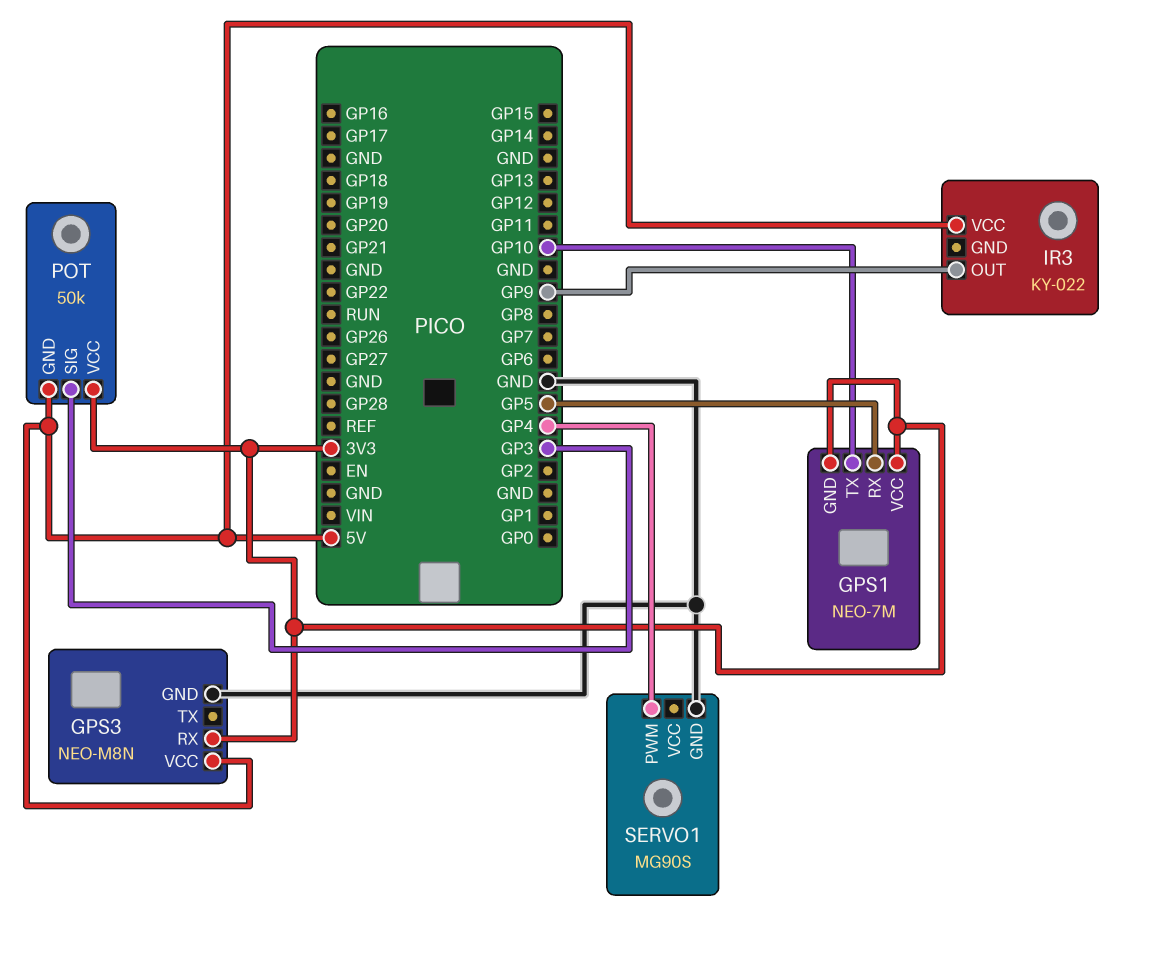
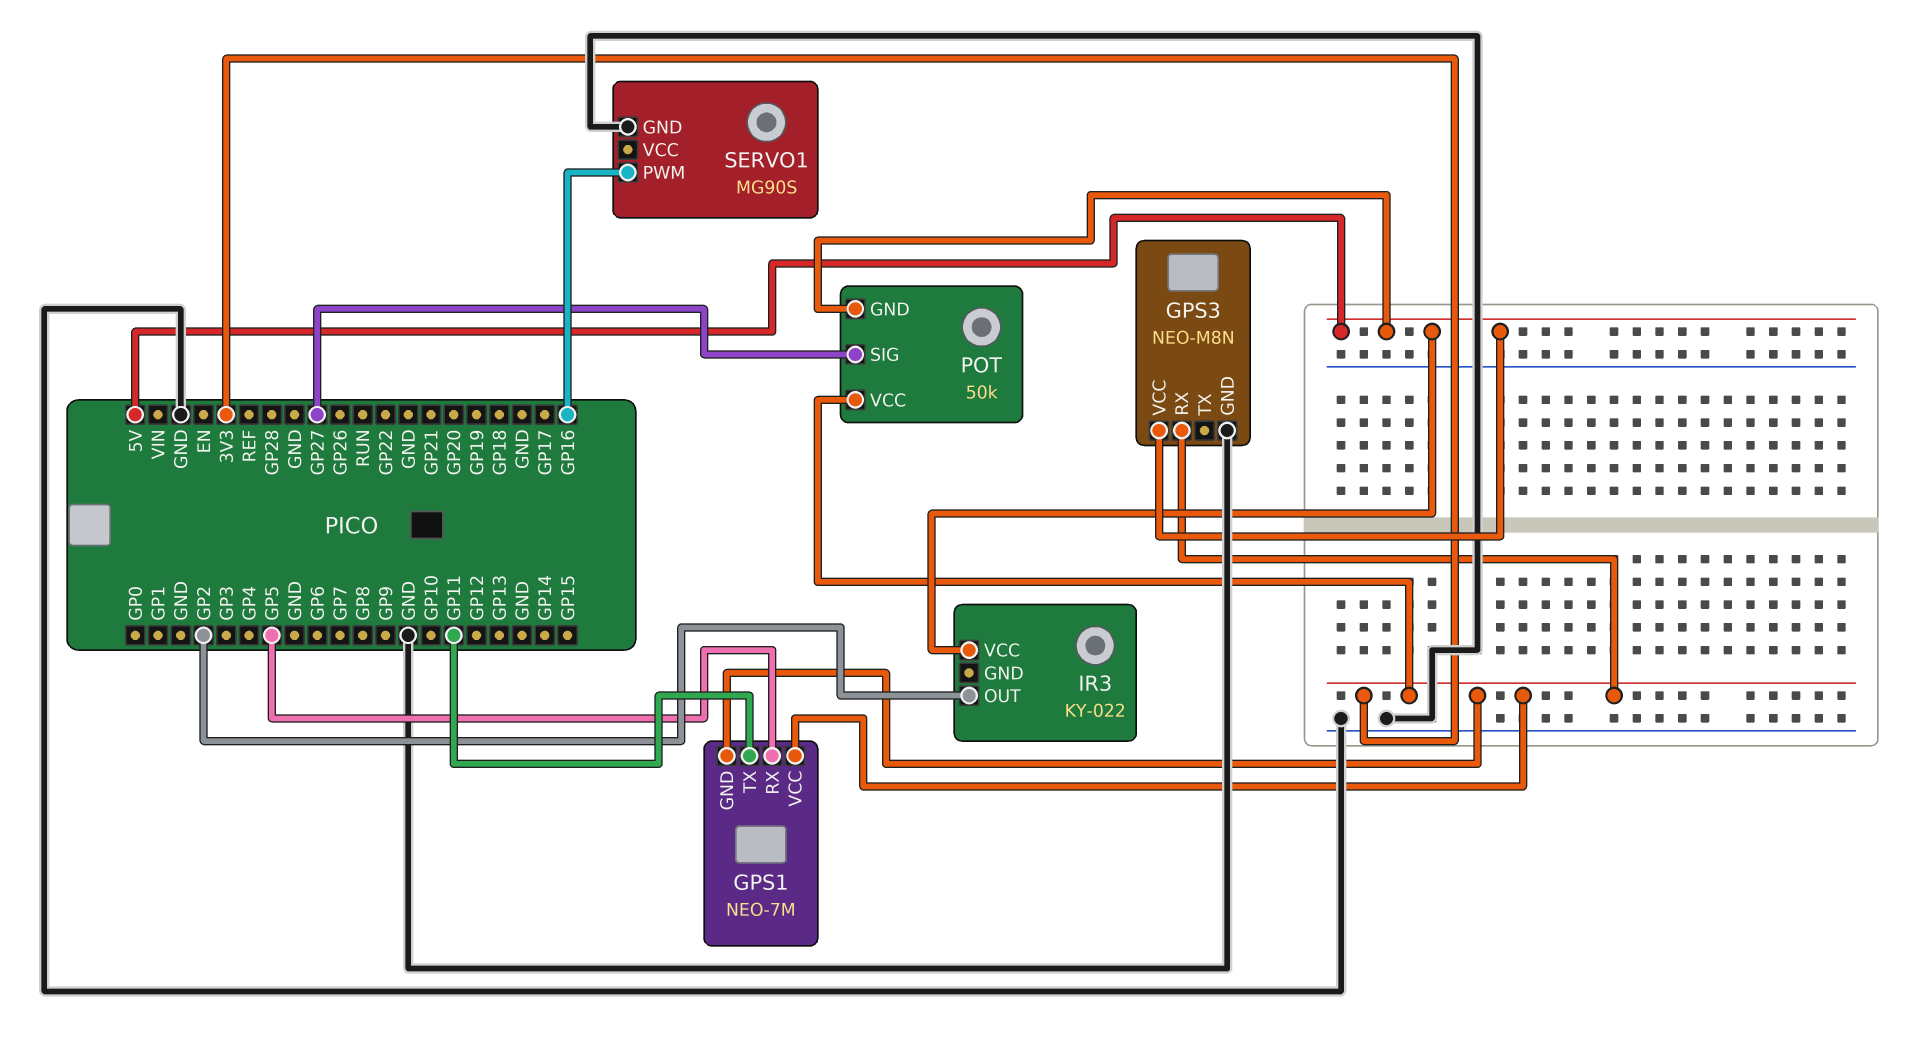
GPS1 pin TX: GP10 -> GP11
IR3 pin OUT: GP9 -> GP2
POT pin SIG: GP3 -> GP27
SERVO1 pin PWM: GP4 -> GP16

